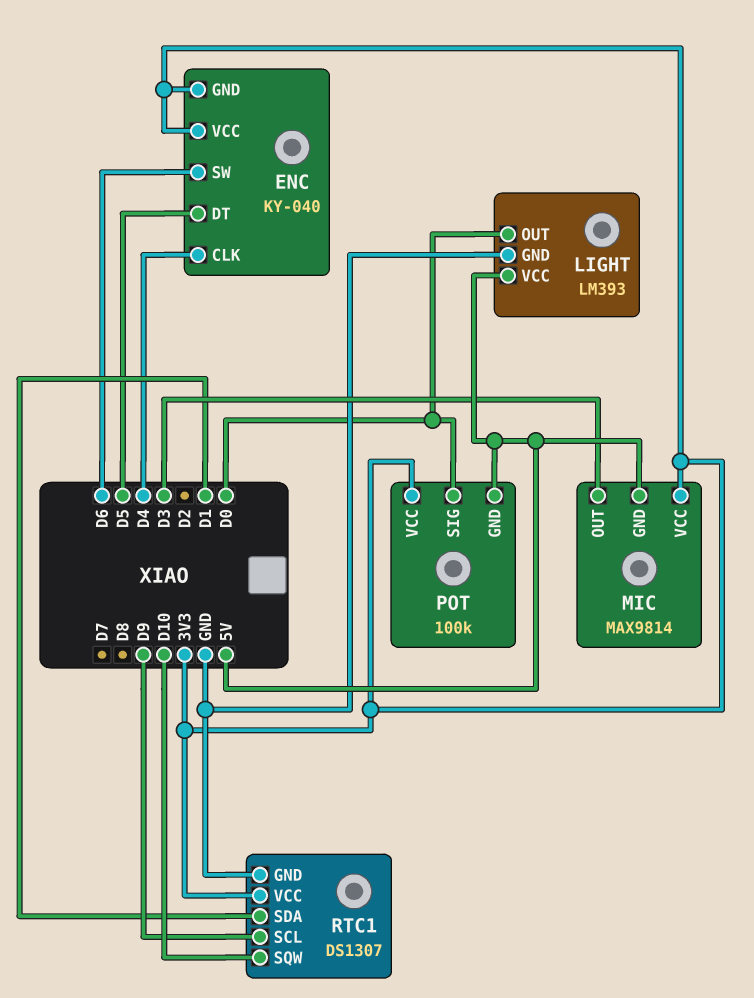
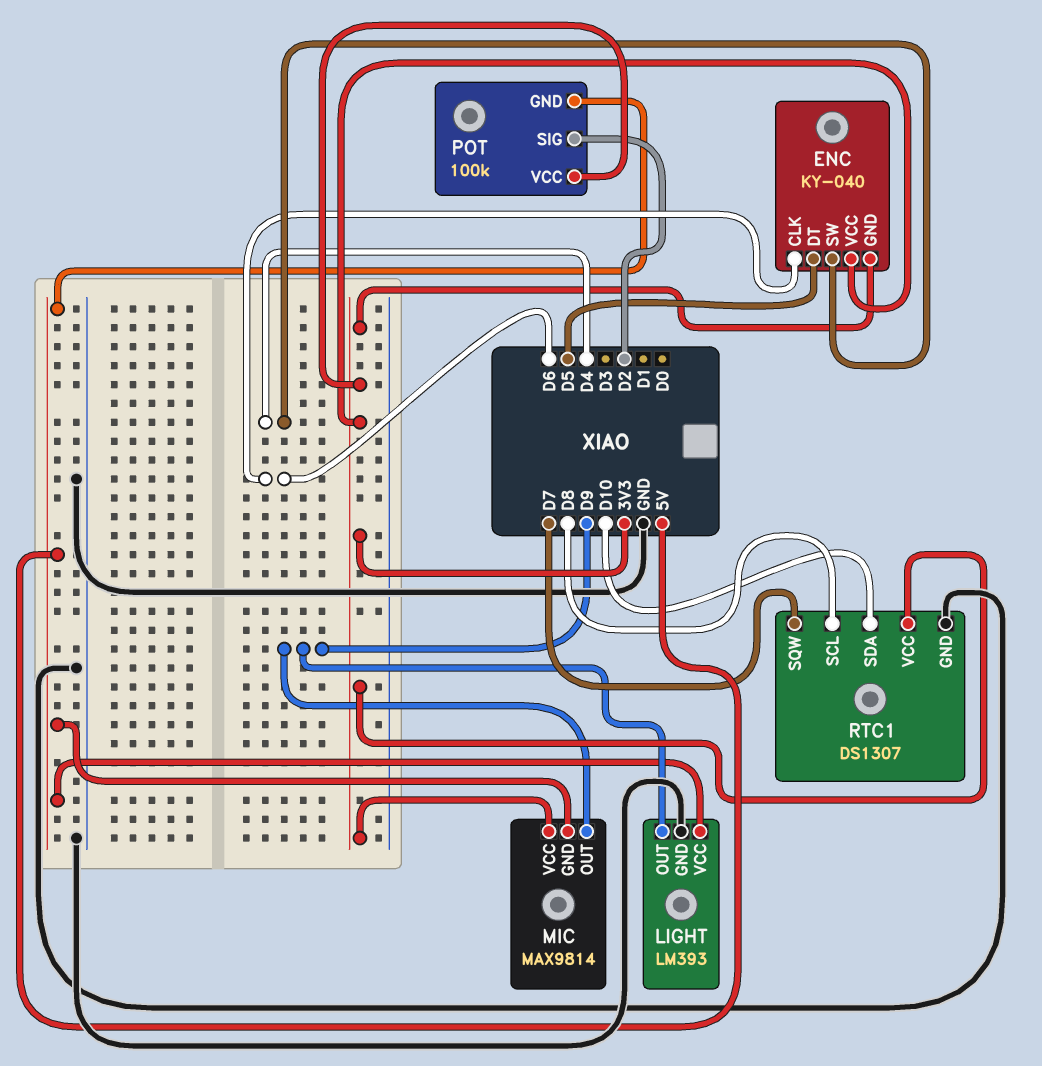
ENC pin CLK: D4 -> D6
ENC pin SW: D6 -> D4
LIGHT pin OUT: D0 -> D9
MIC pin OUT: D3 -> D9
POT pin SIG: D0 -> D2
RTC1 pin SCL: D9 -> D8
RTC1 pin SDA: D1 -> D10
RTC1 pin SQW: D10 -> D7

